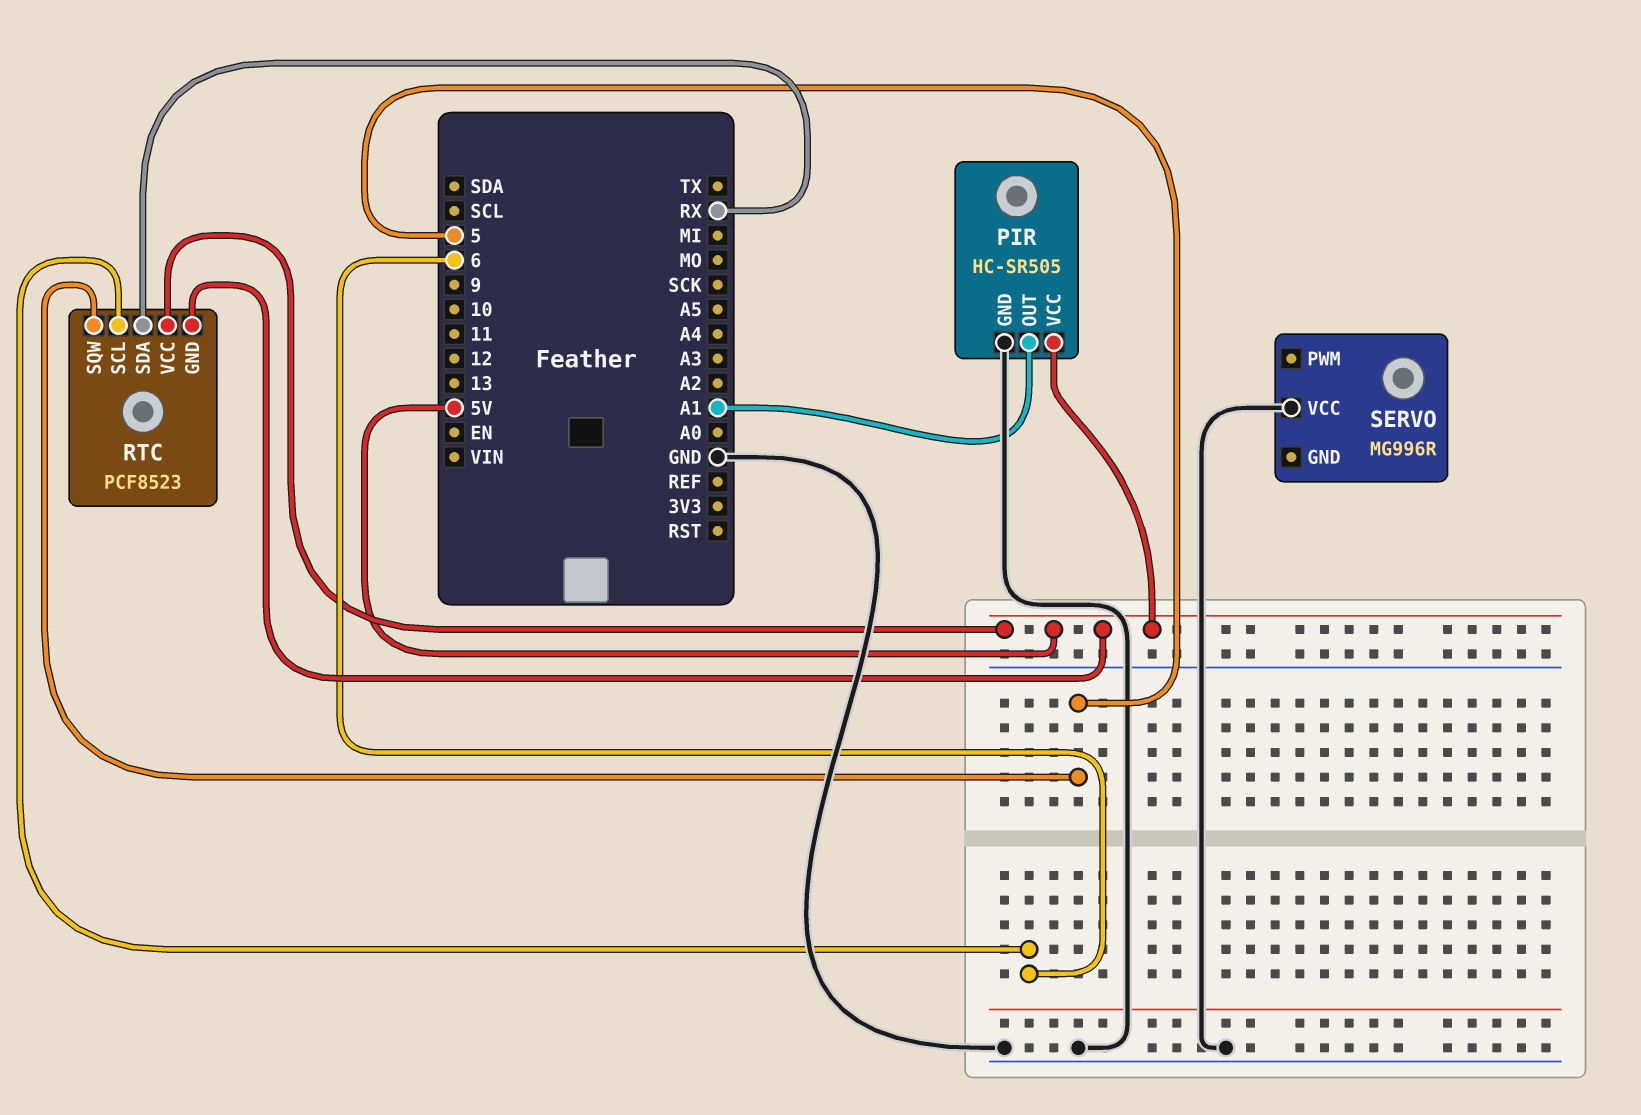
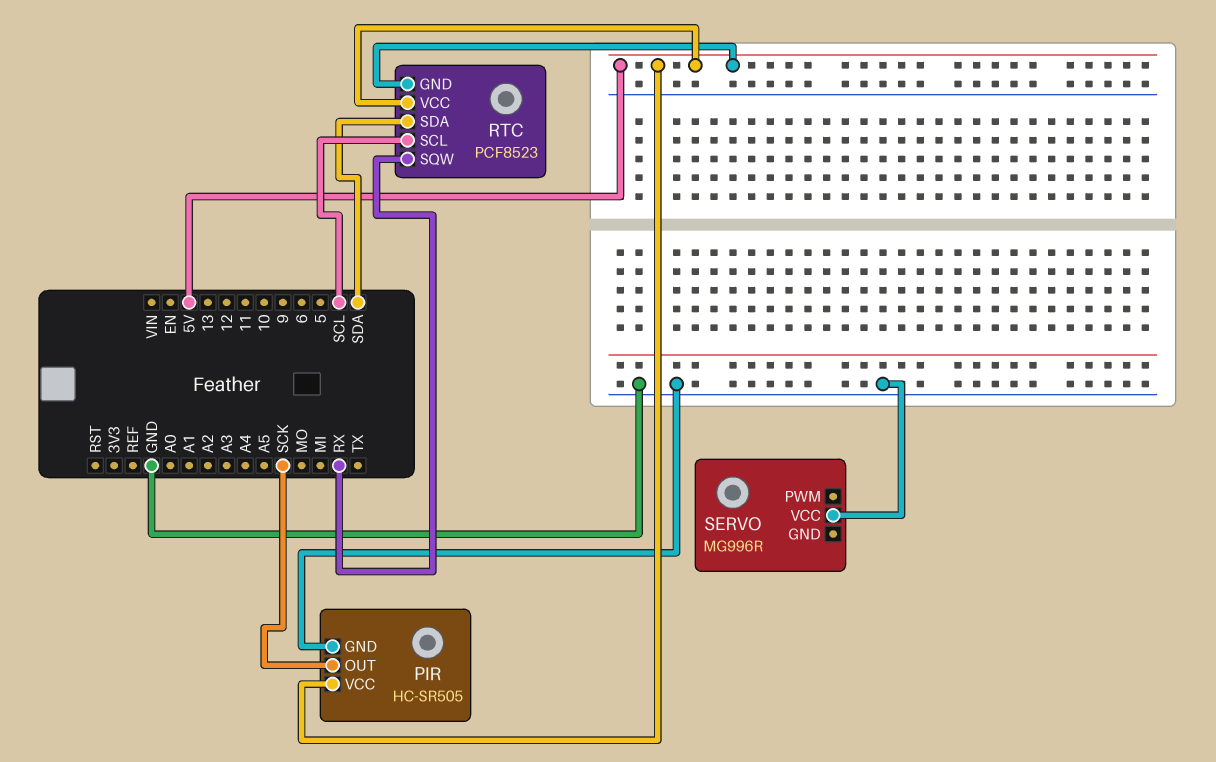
PIR pin OUT: A1 -> SCK
RTC pin SCL: 6 -> SCL
RTC pin SDA: RX -> SDA
RTC pin SQW: 5 -> RX

